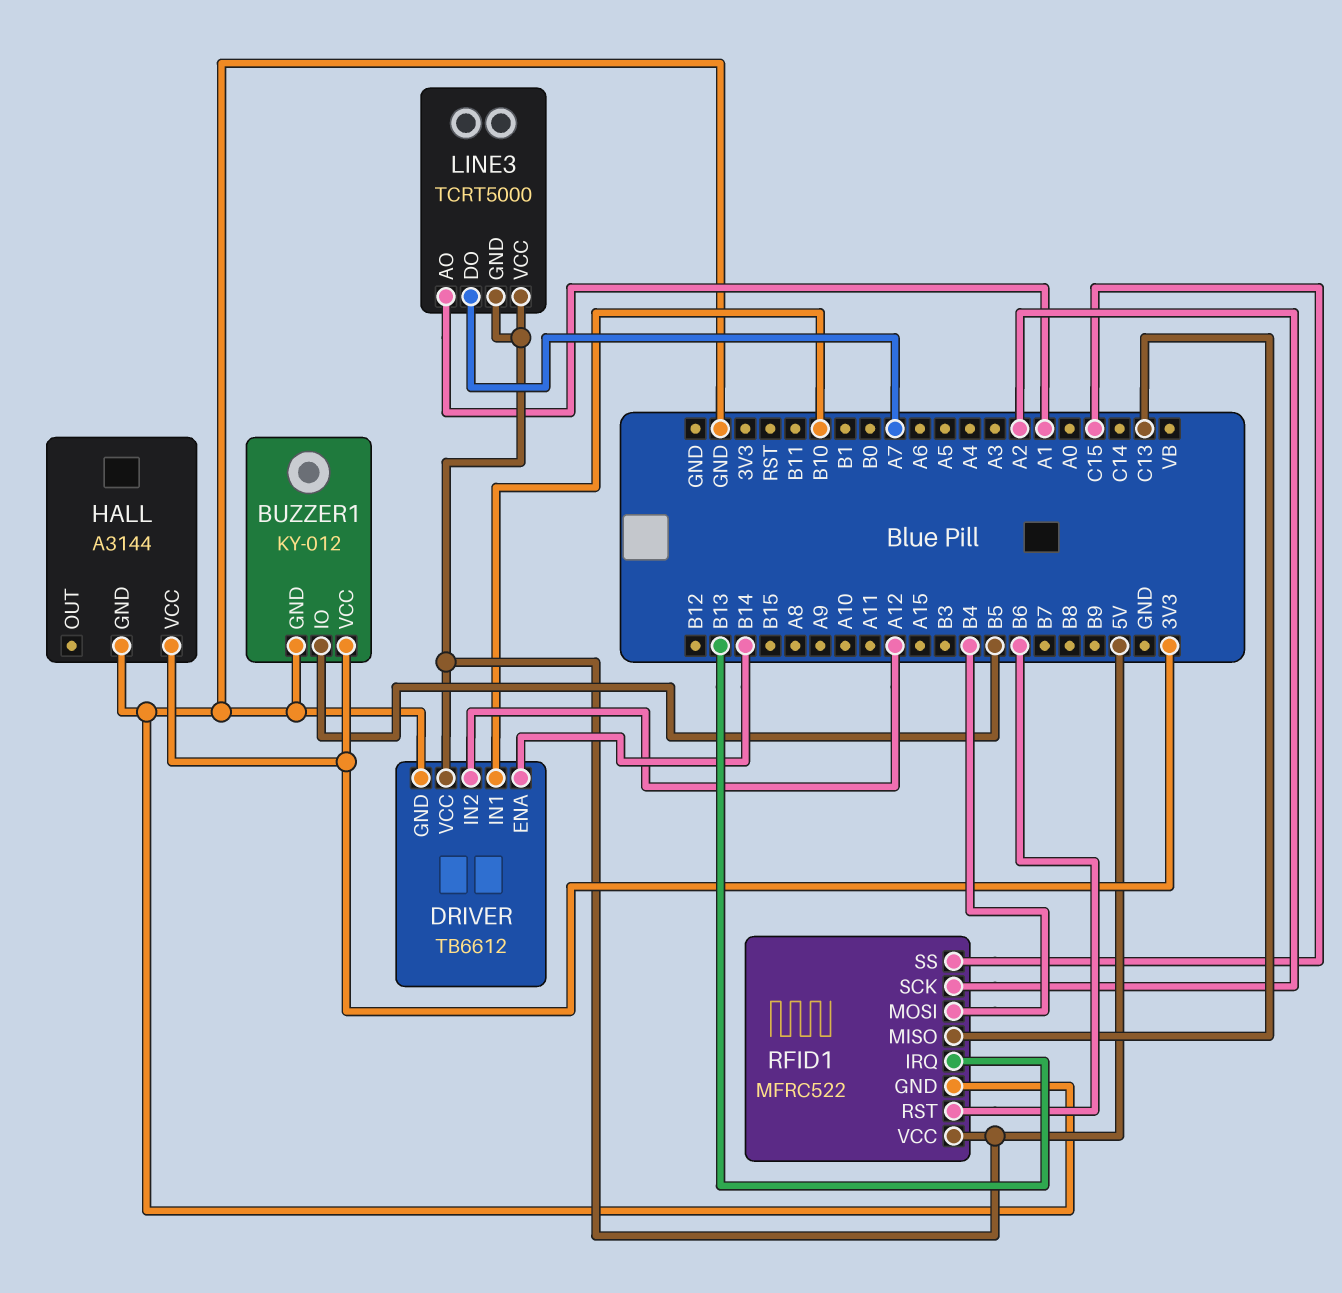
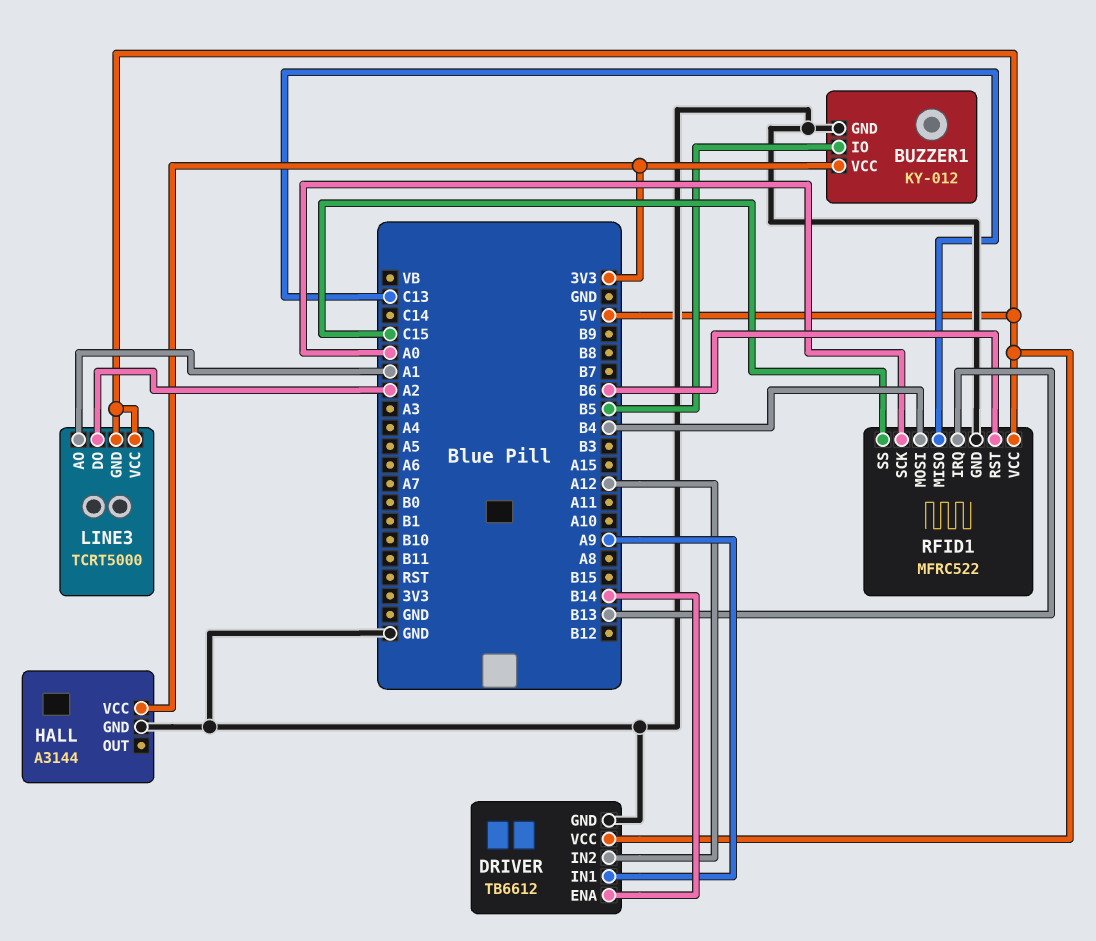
DRIVER pin IN1: B10 -> A9
LINE3 pin DO: A7 -> A2
RFID1 pin SCK: A2 -> A0

